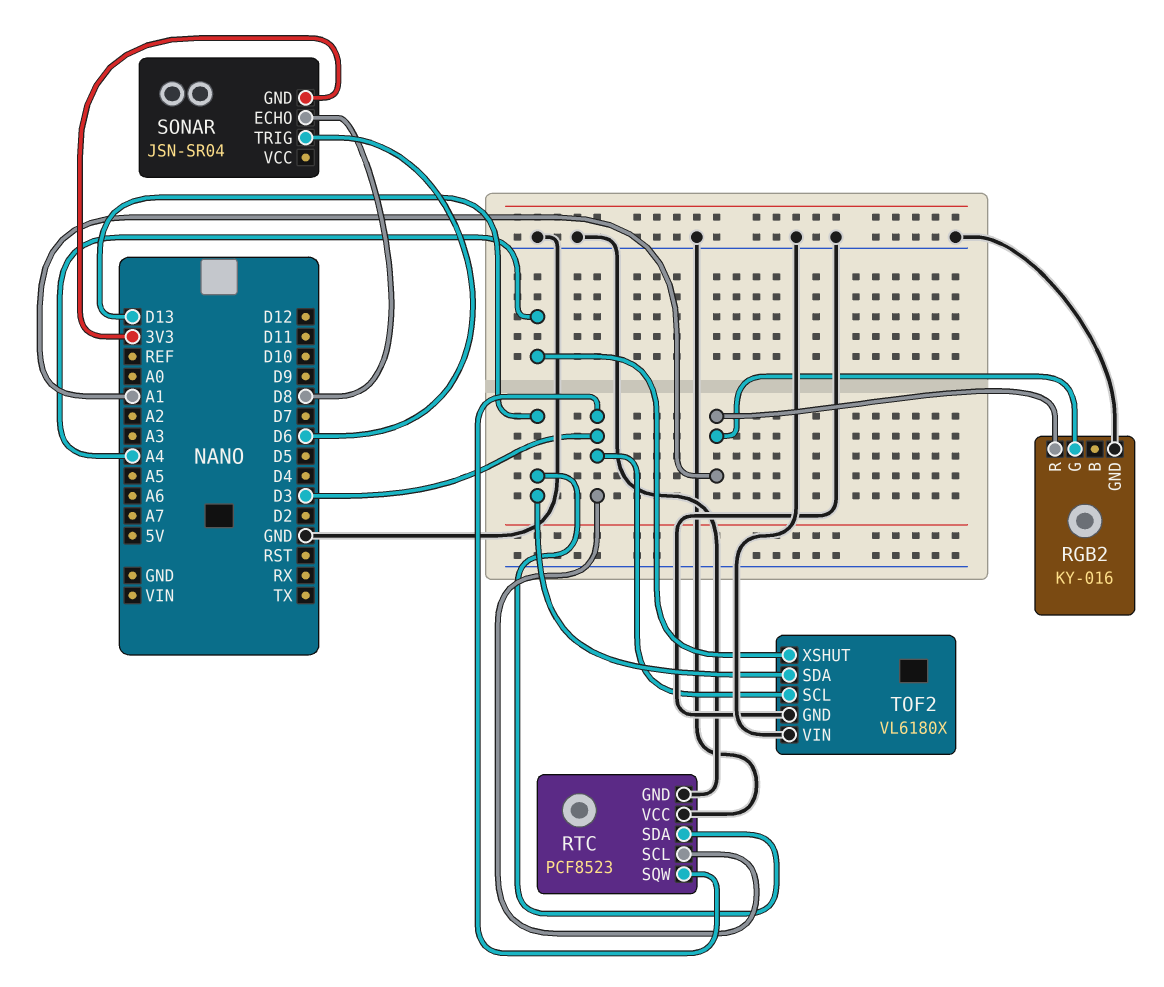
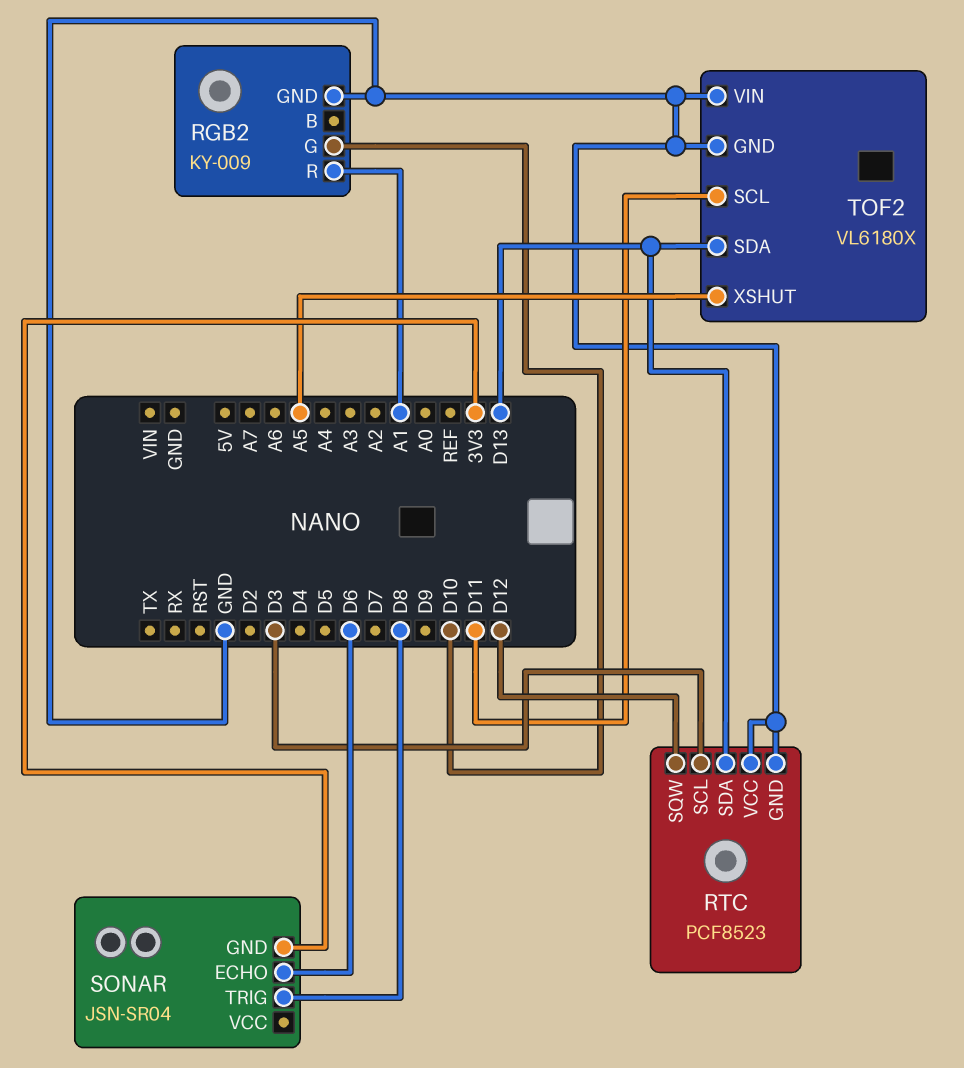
RGB2: KY-016 -> KY-009
RGB2 pin G: A1 -> D10
RTC pin SQW: D3 -> D12
SONAR pin ECHO: D8 -> D6
SONAR pin TRIG: D6 -> D8
TOF2 pin SCL: D3 -> D11
TOF2 pin XSHUT: A4 -> A5

